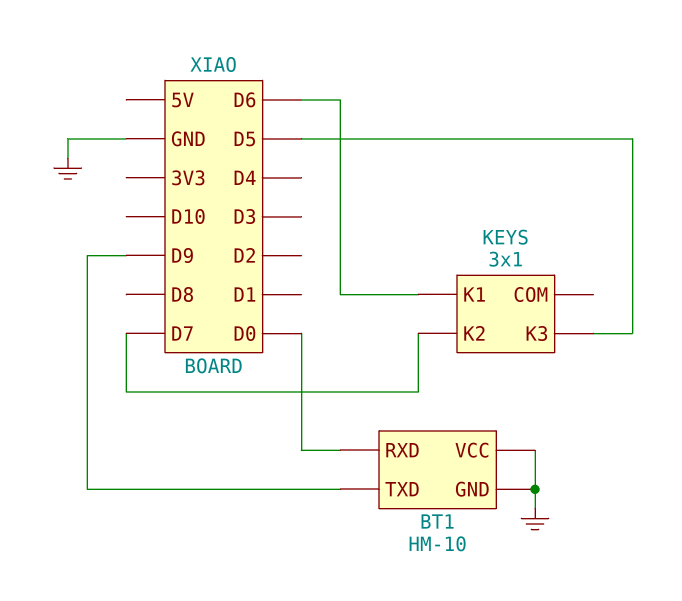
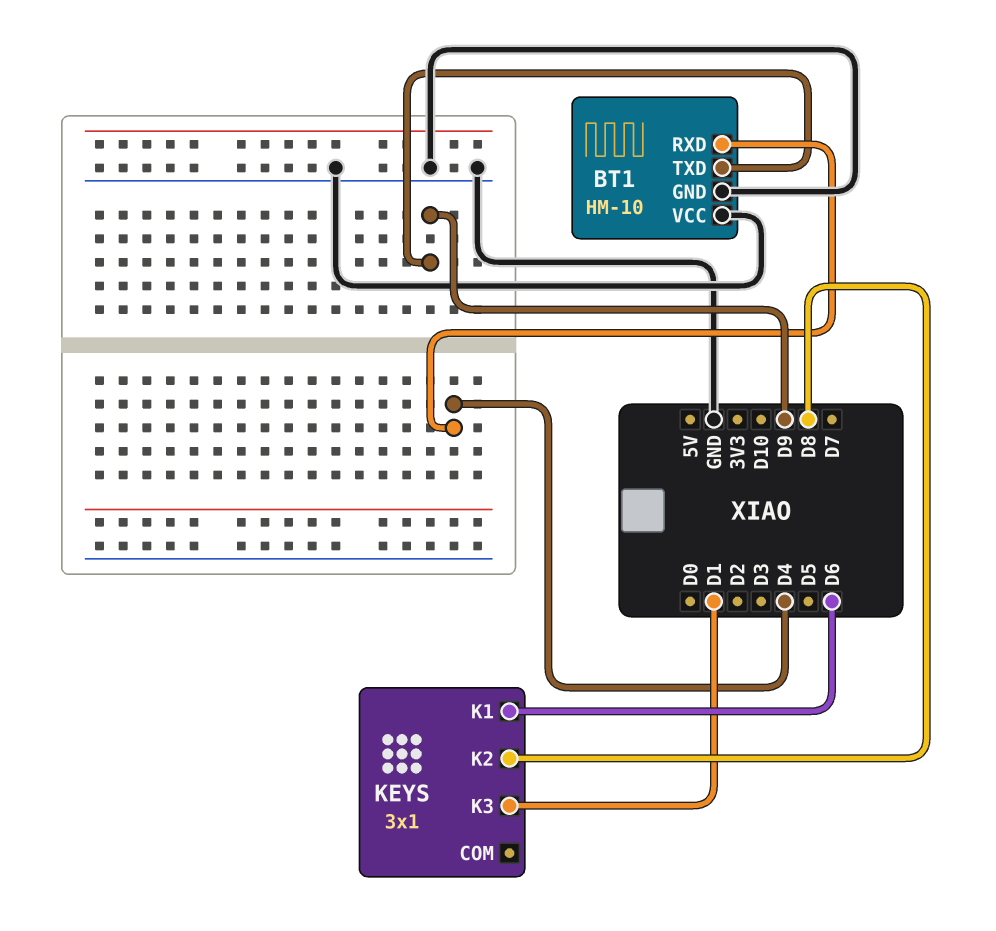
BT1 pin RXD: D0 -> D4
KEYS pin K2: D7 -> D8
KEYS pin K3: D5 -> D1

